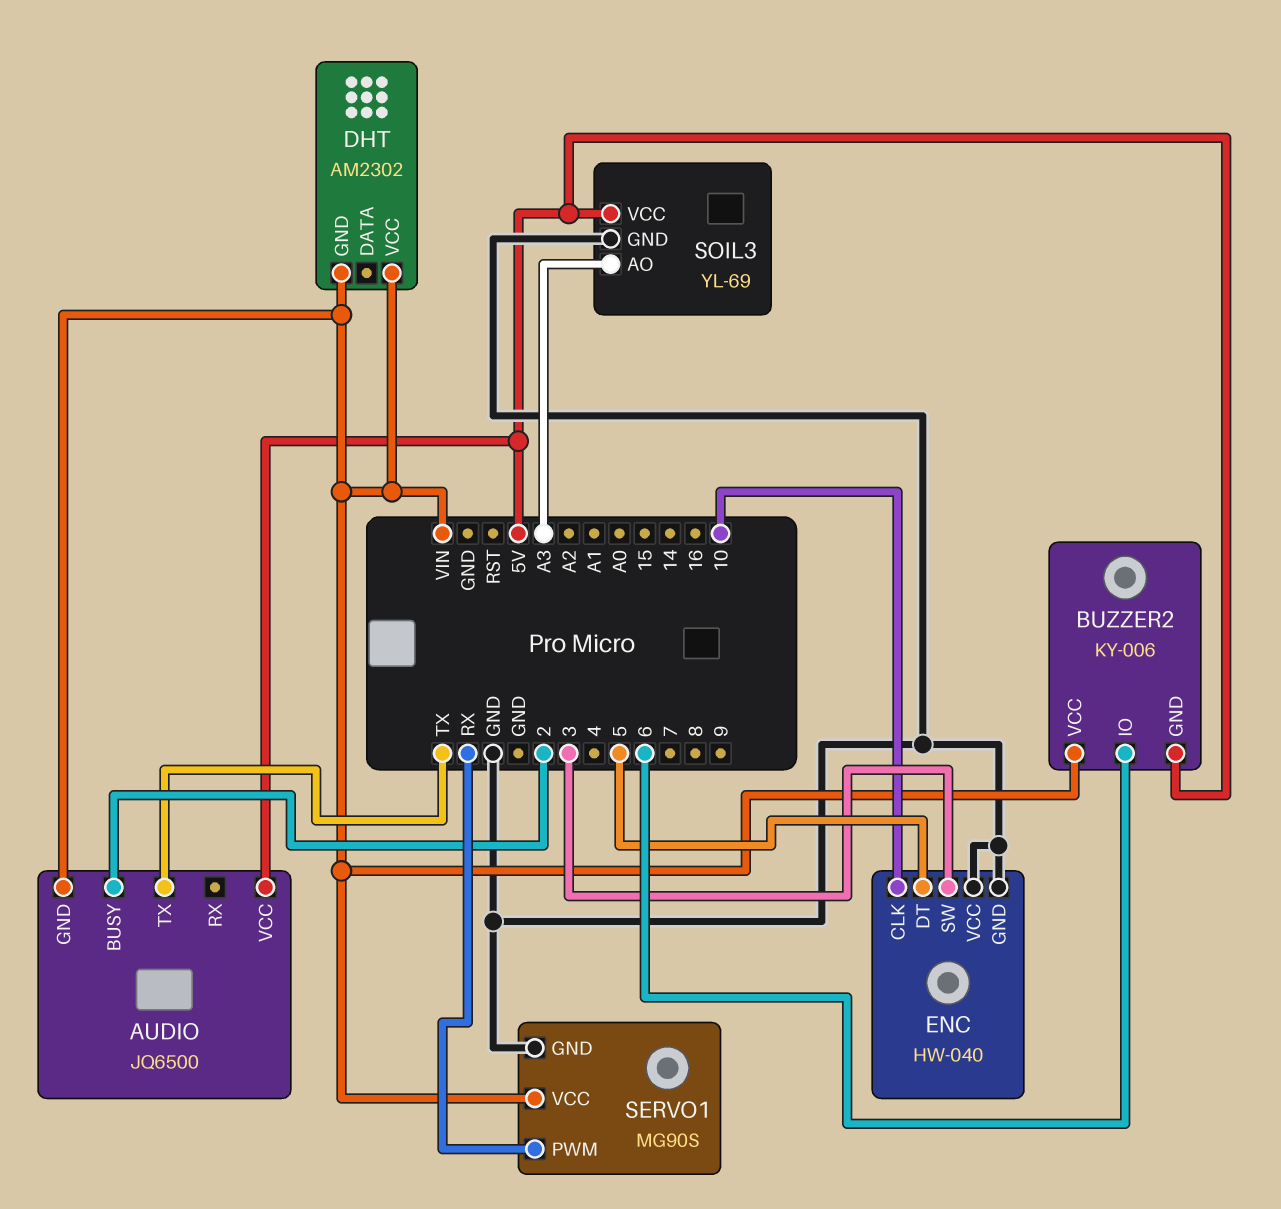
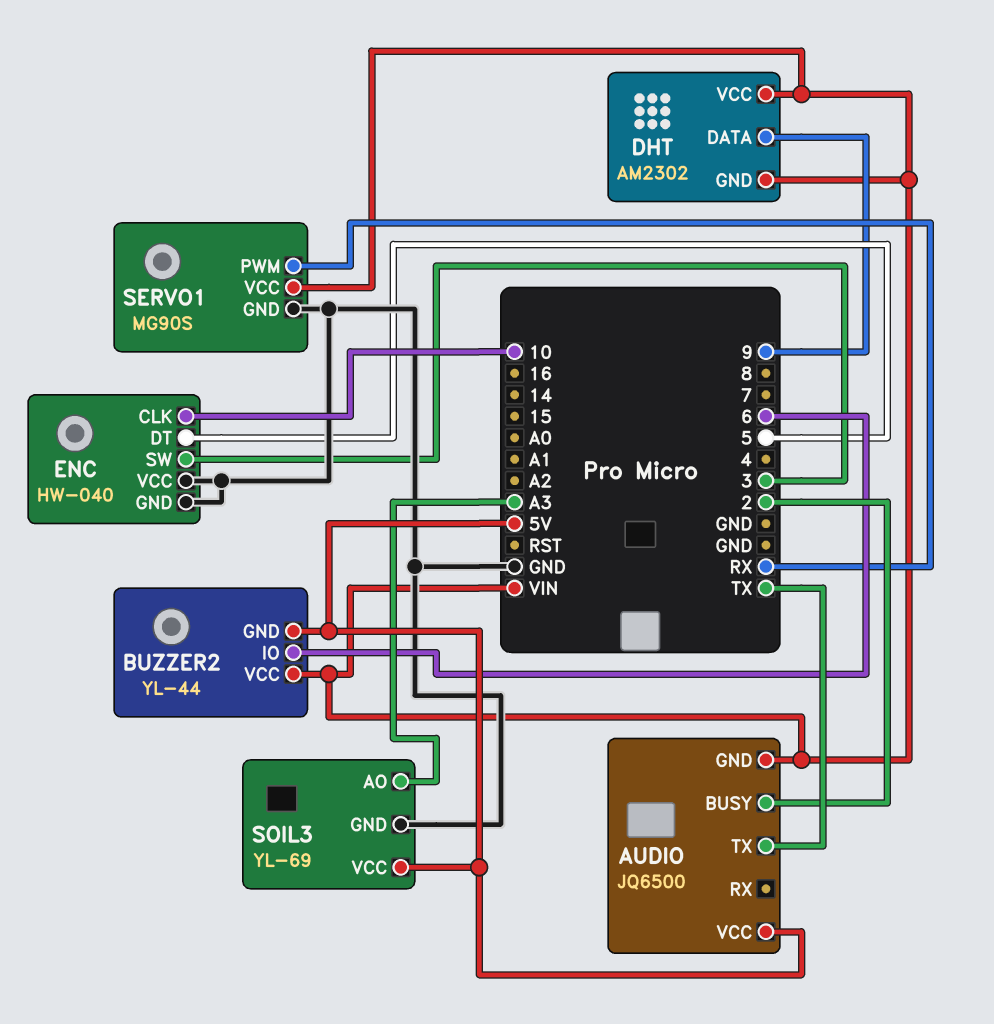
BUZZER2: KY-006 -> YL-44
DHT pin DATA: none -> 9

